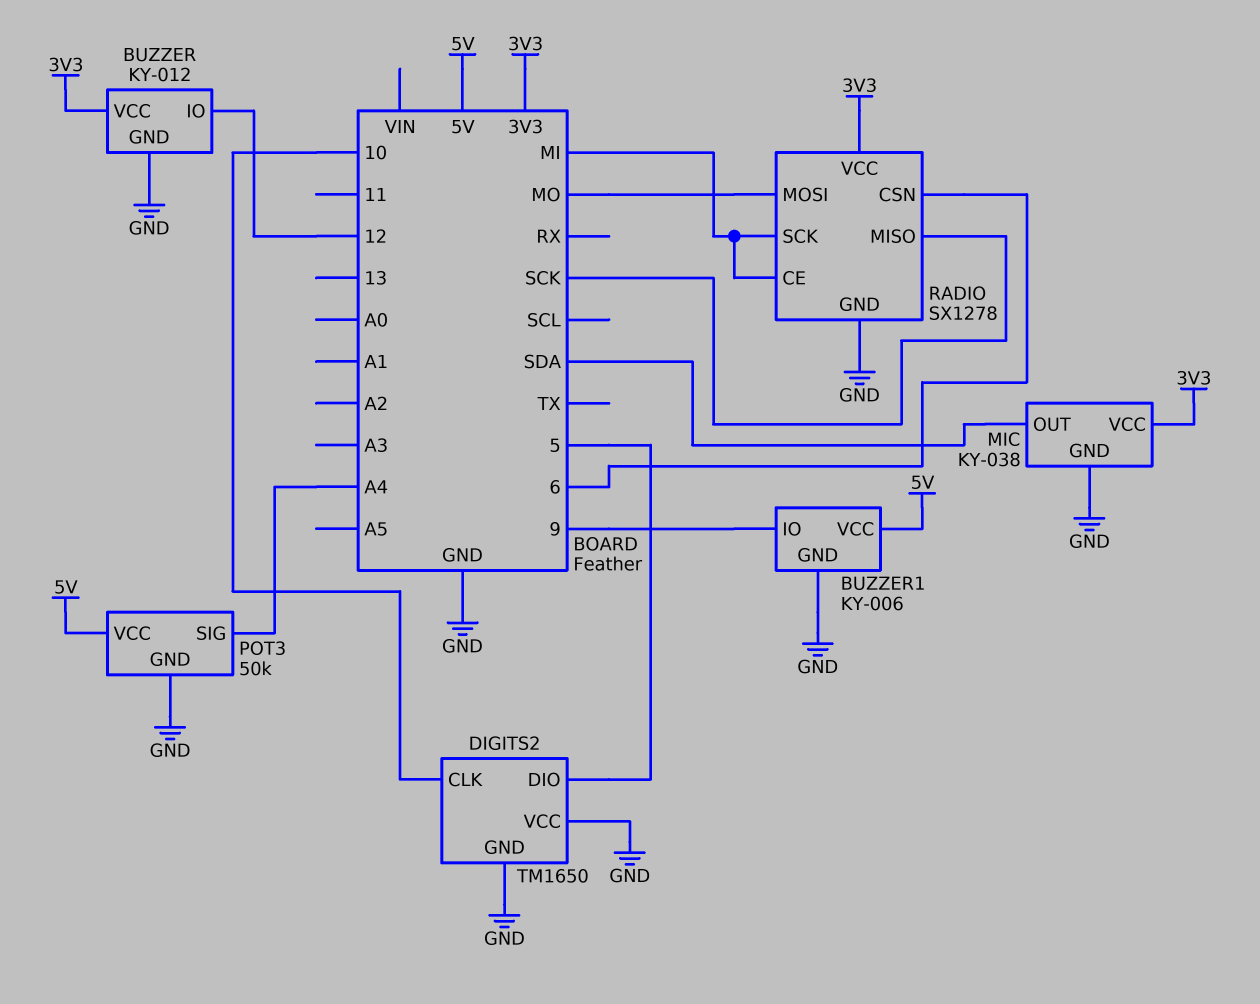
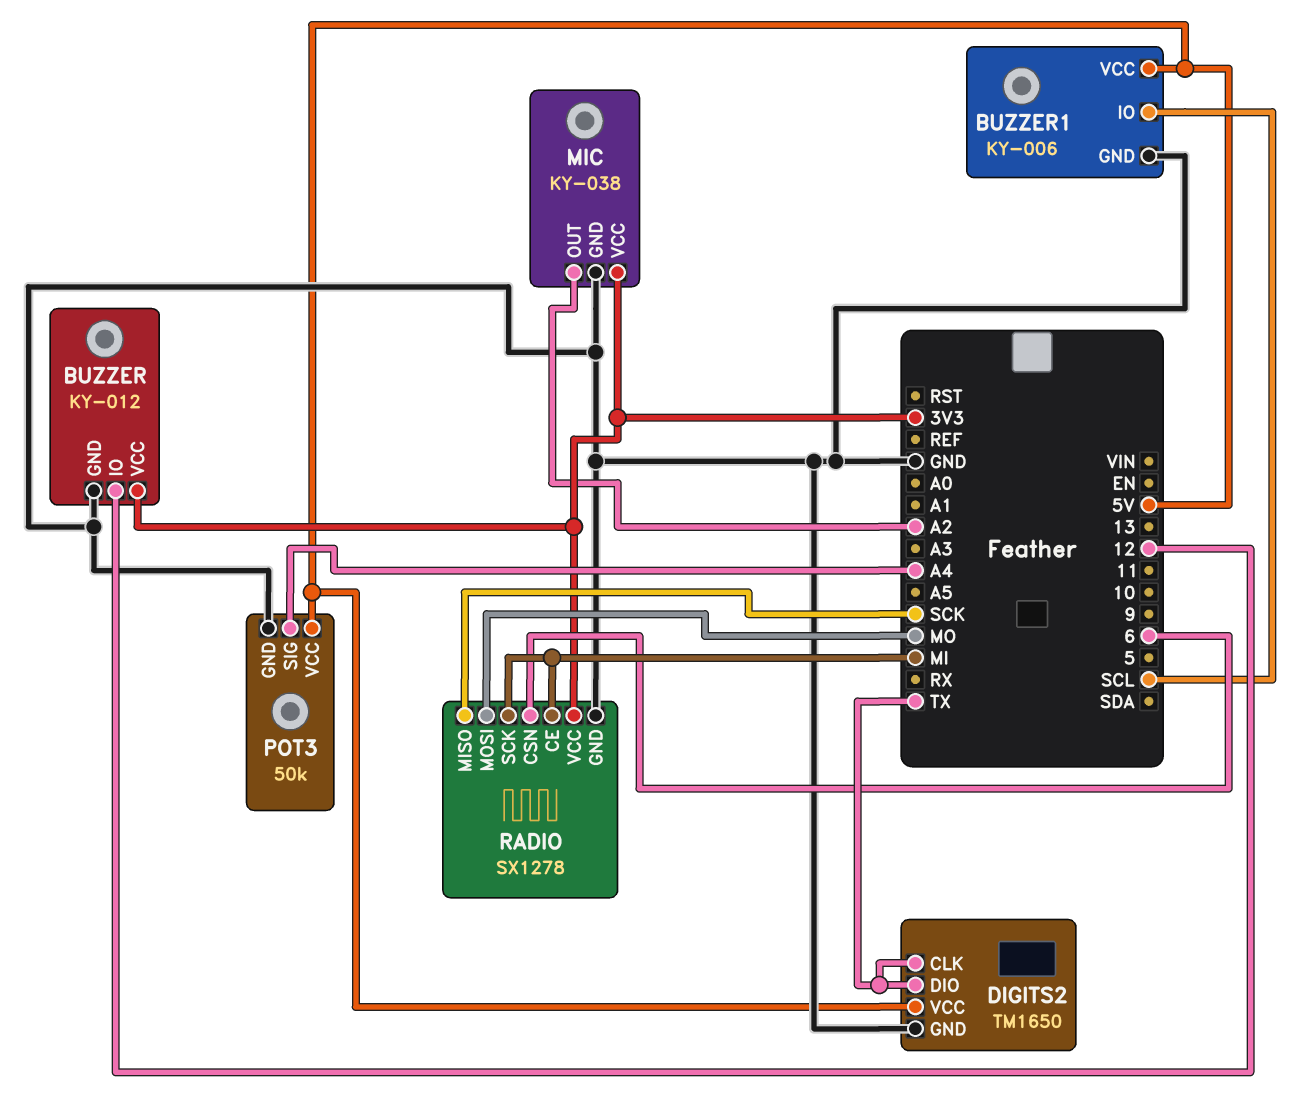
BUZZER1 pin IO: 9 -> SCL
DIGITS2 pin CLK: 10 -> TX
DIGITS2 pin DIO: 5 -> TX
DIGITS2 pin VCC: GND -> 5V
MIC pin OUT: SDA -> A2

